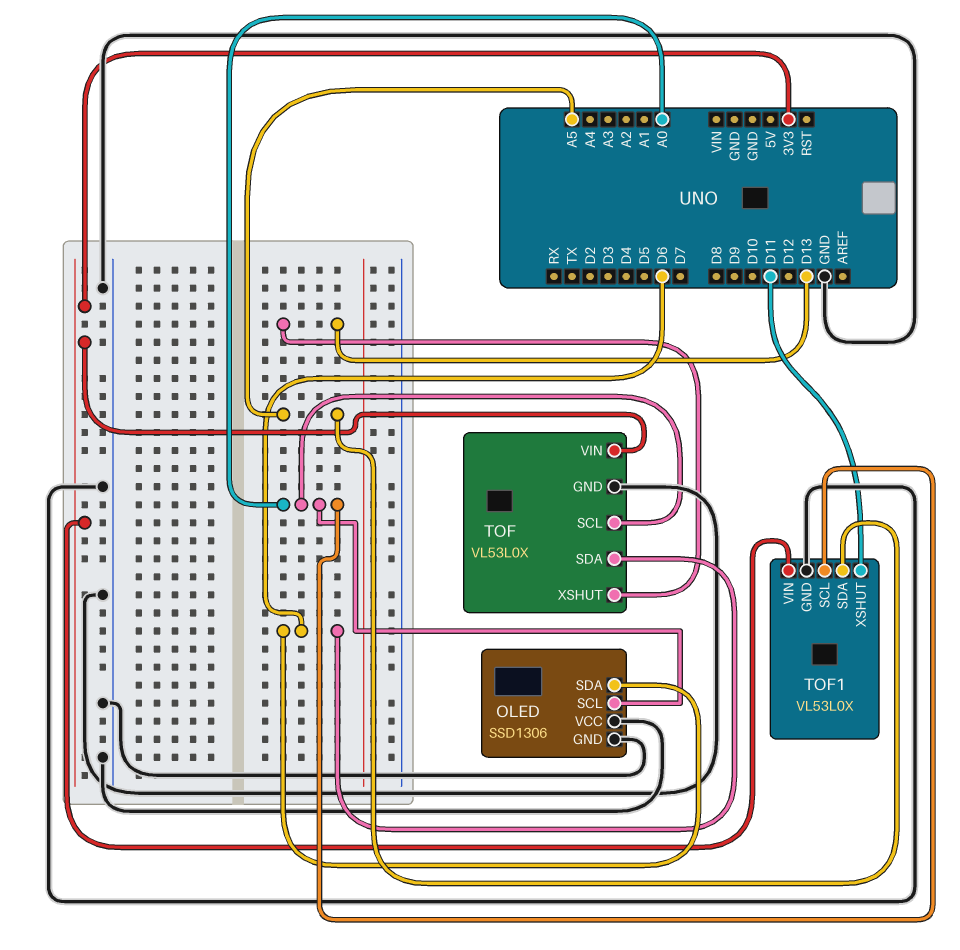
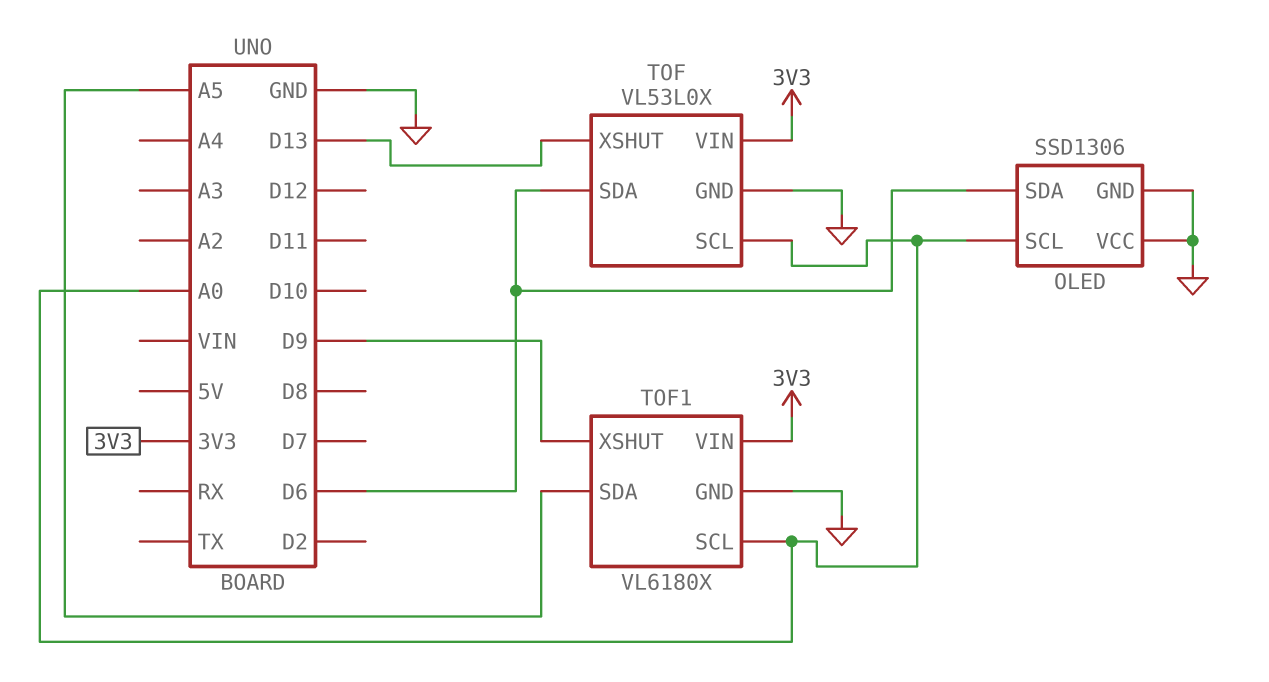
TOF1: VL53L0X -> VL6180X
TOF1 pin XSHUT: D11 -> D9

